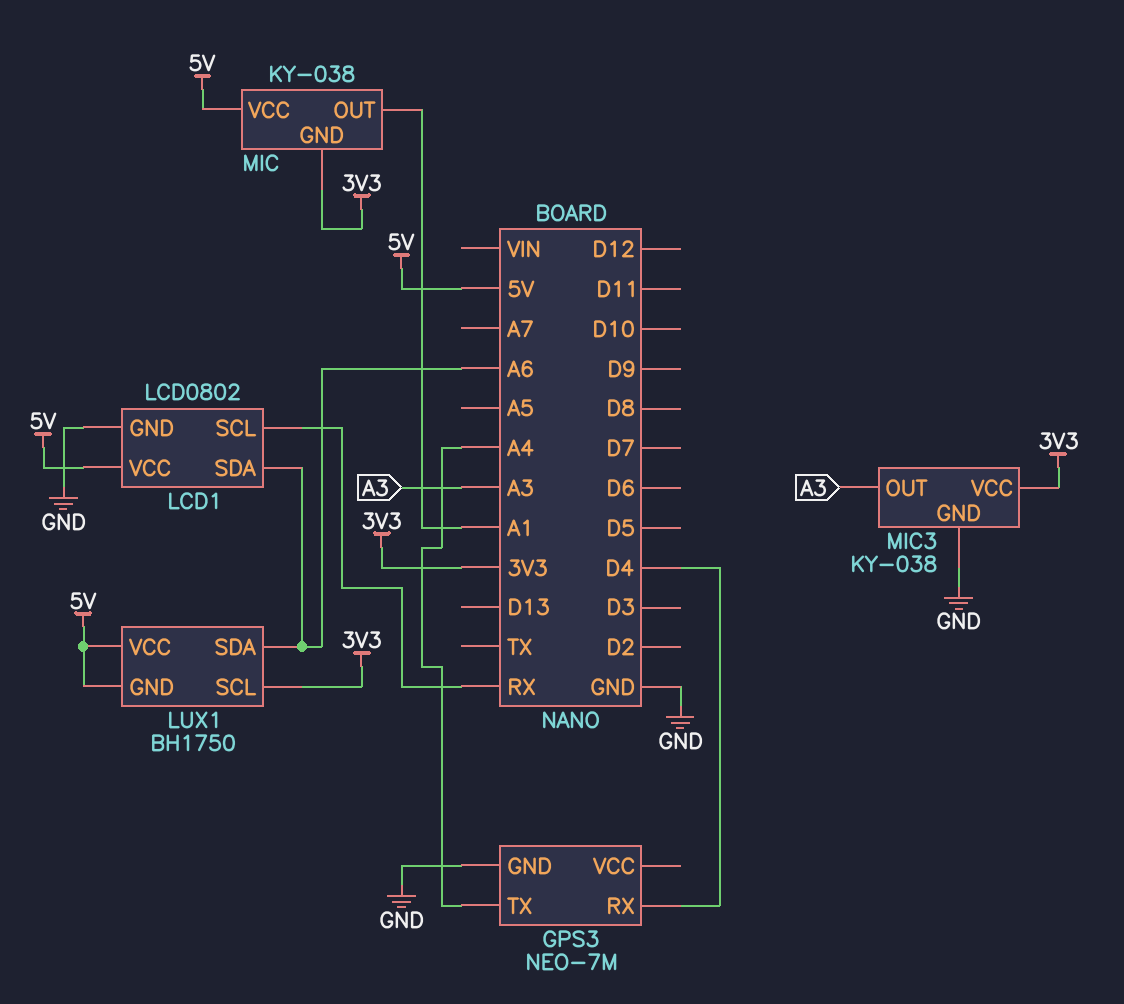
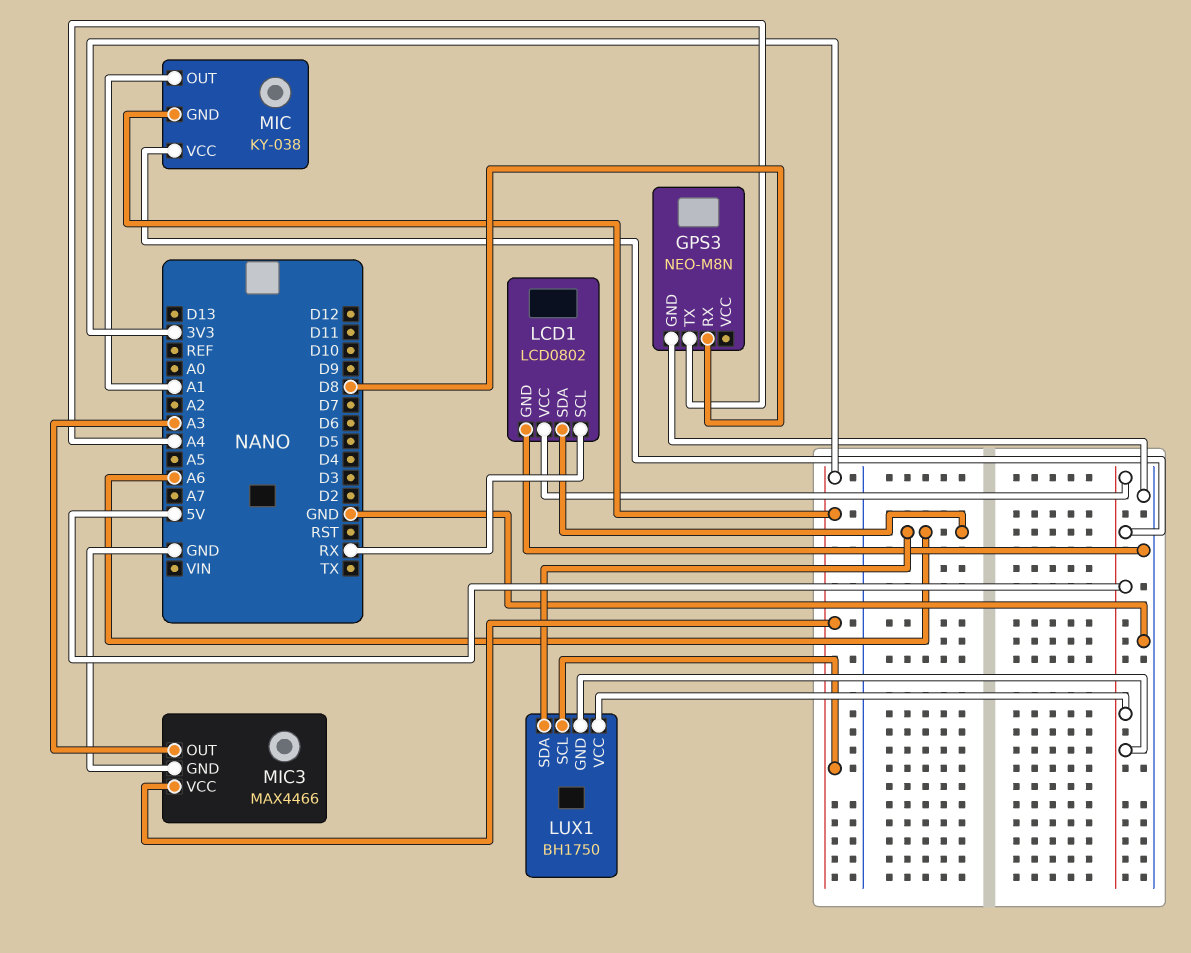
GPS3: NEO-7M -> NEO-M8N
GPS3 pin RX: D4 -> D8
MIC3: KY-038 -> MAX4466

